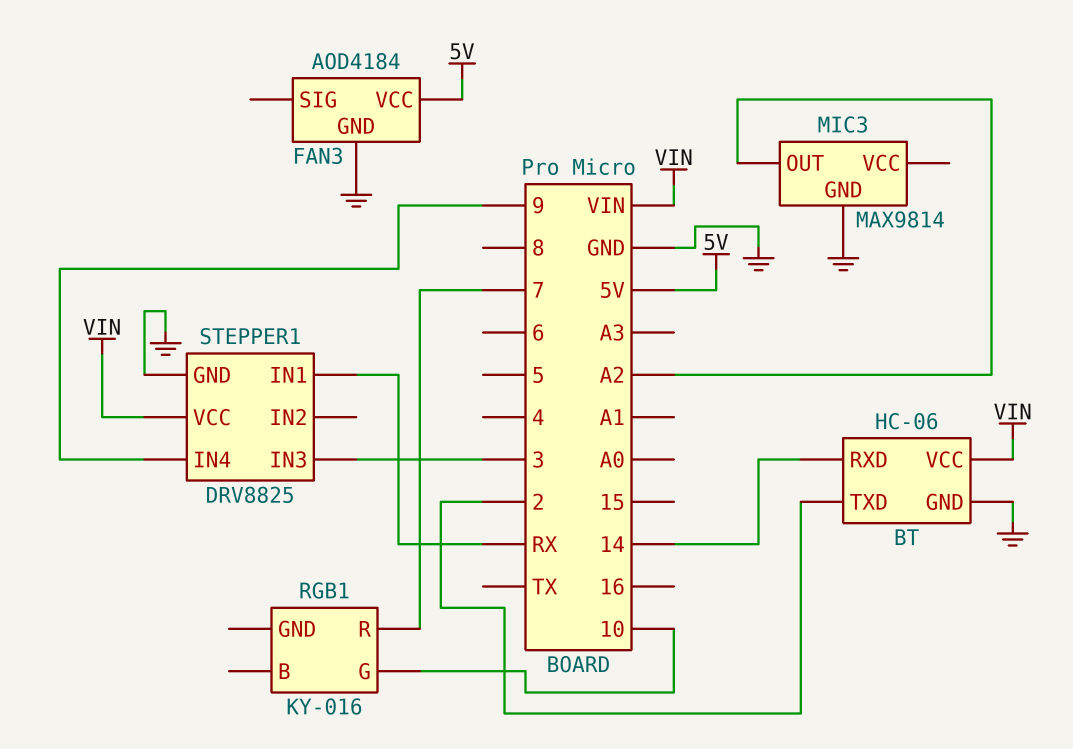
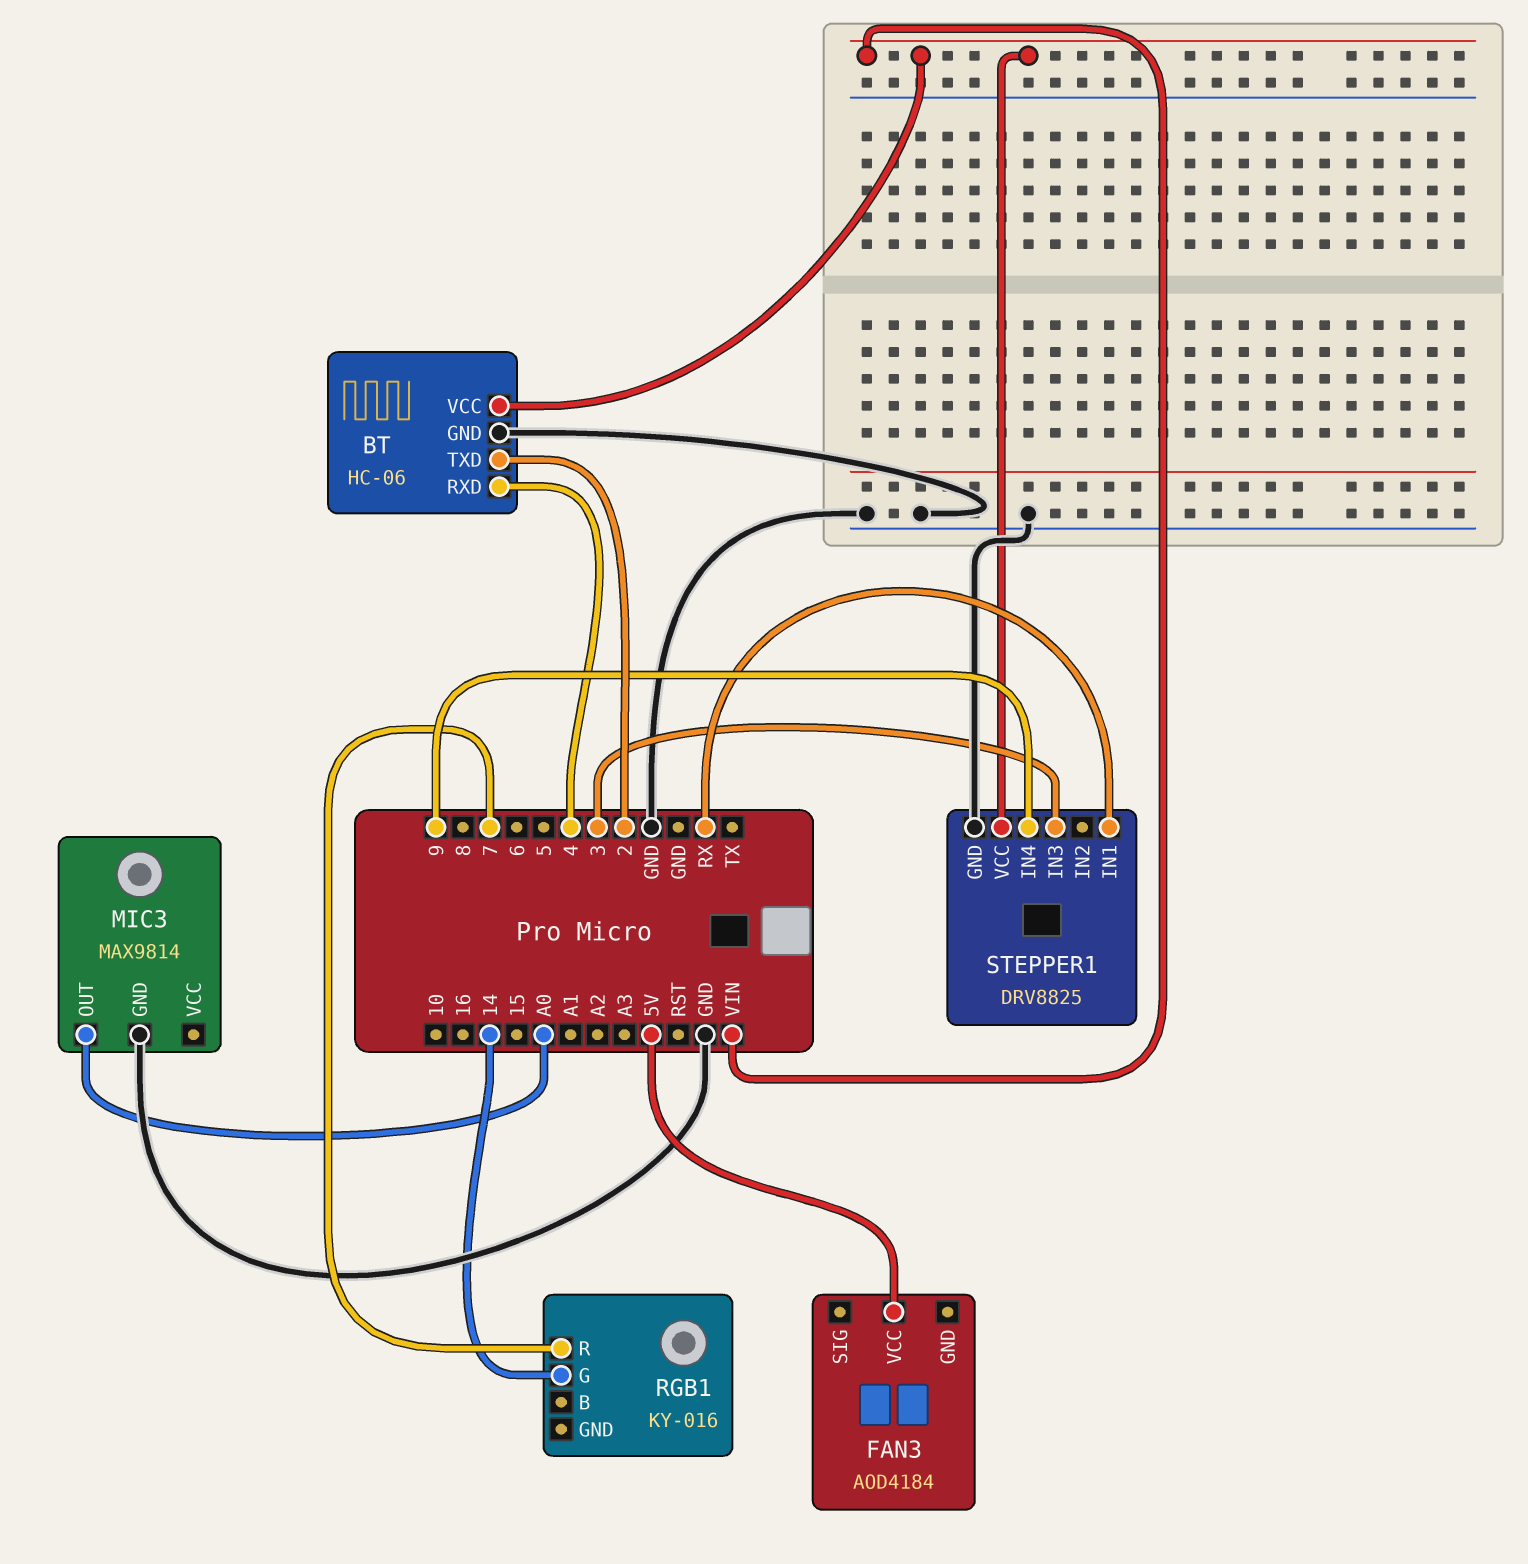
BT pin RXD: 14 -> 4
FAN3 pin GND: GND -> none
MIC3 pin OUT: A2 -> A0
RGB1 pin G: 10 -> 14

